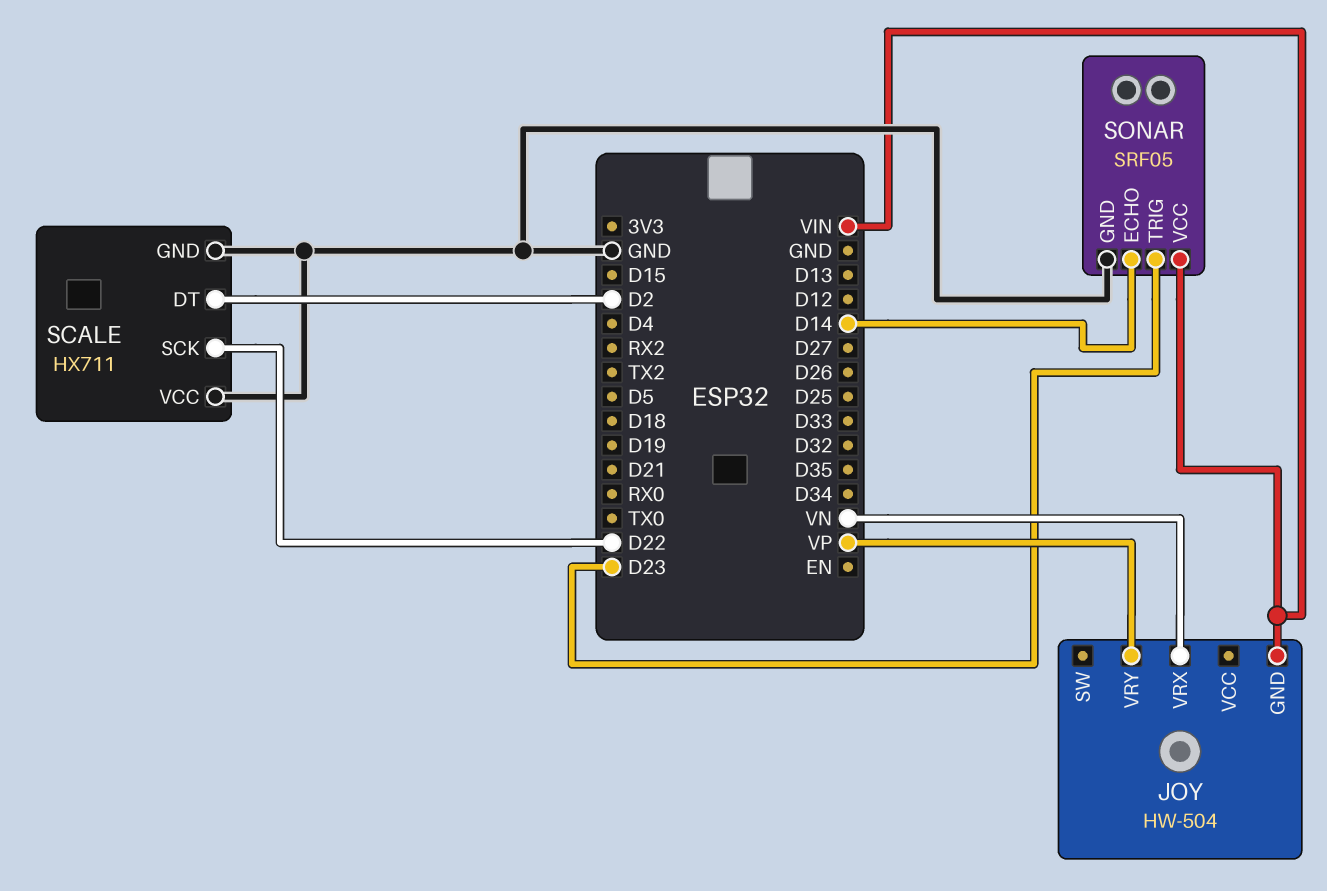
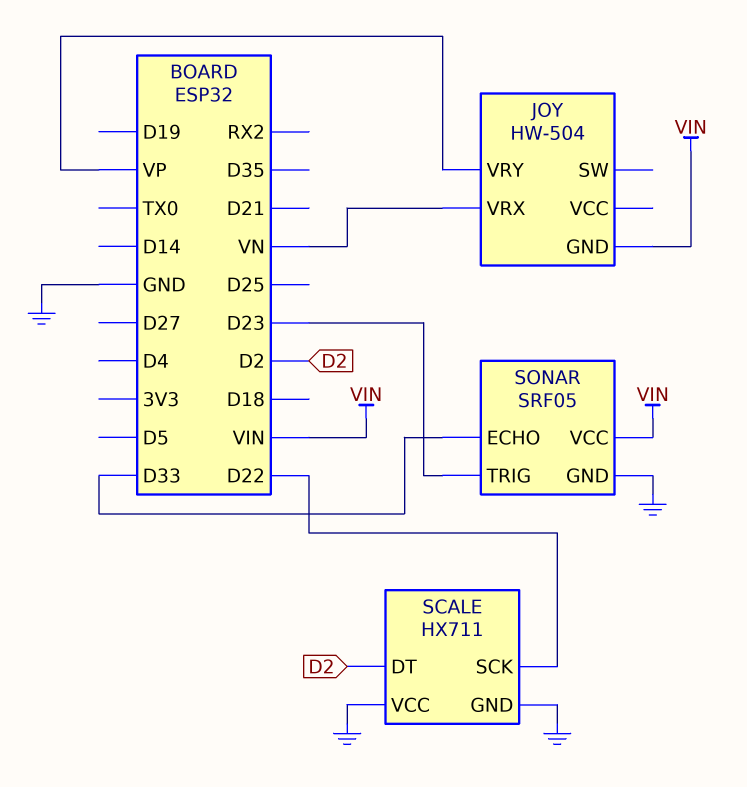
SONAR pin ECHO: D14 -> D33

